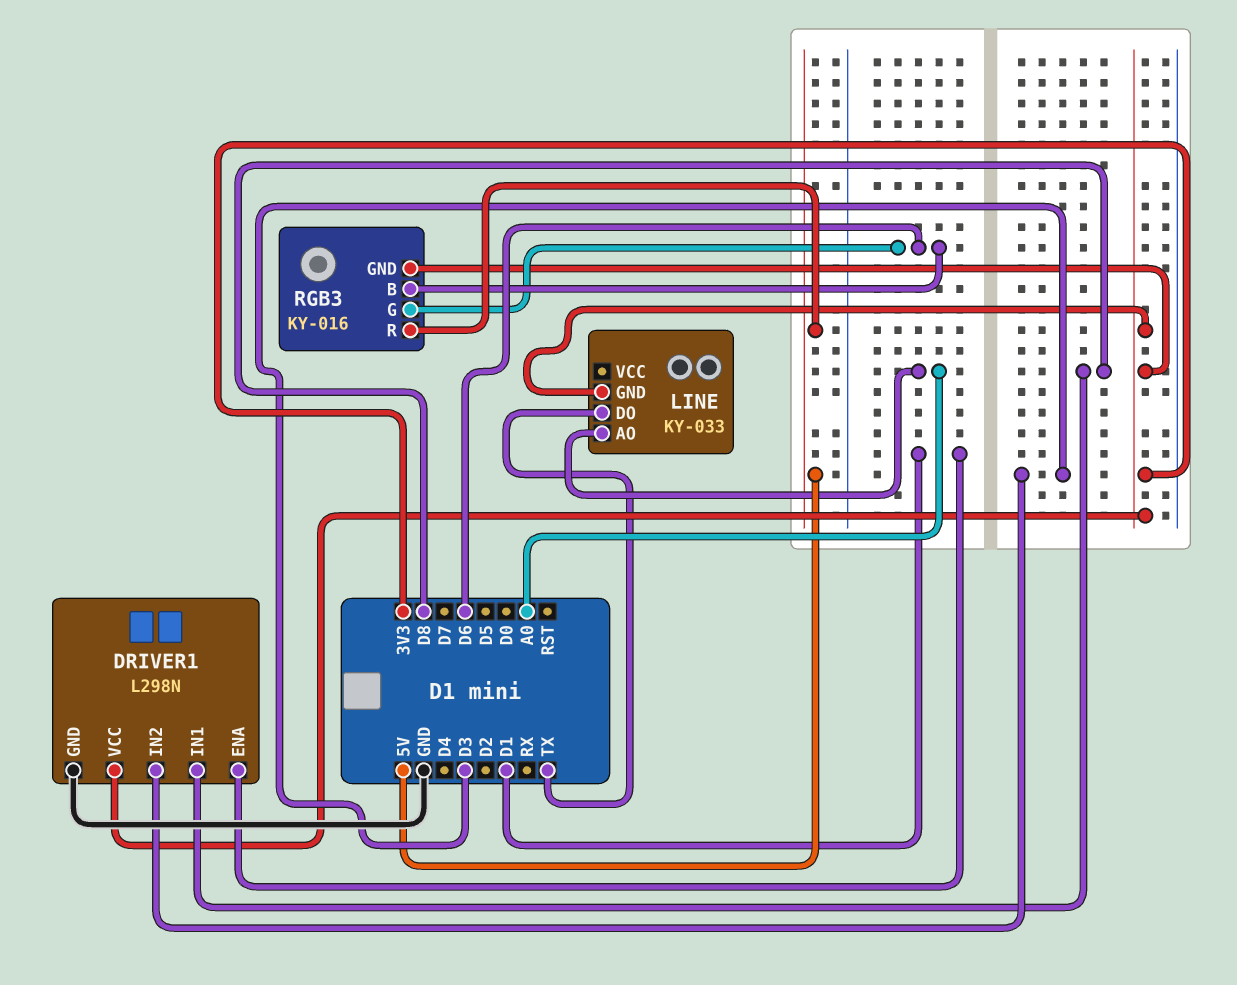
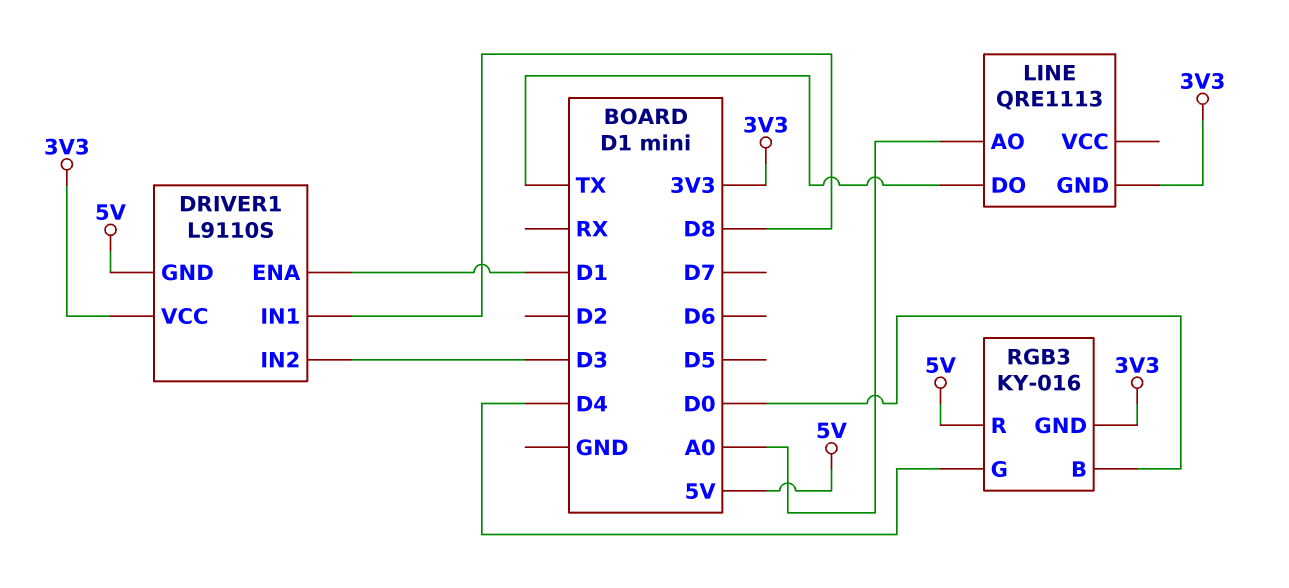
DRIVER1: L298N -> L9110S
DRIVER1 pin GND: GND -> 5V
LINE: KY-033 -> QRE1113
RGB3 pin B: D6 -> D0
RGB3 pin G: D6 -> D4

